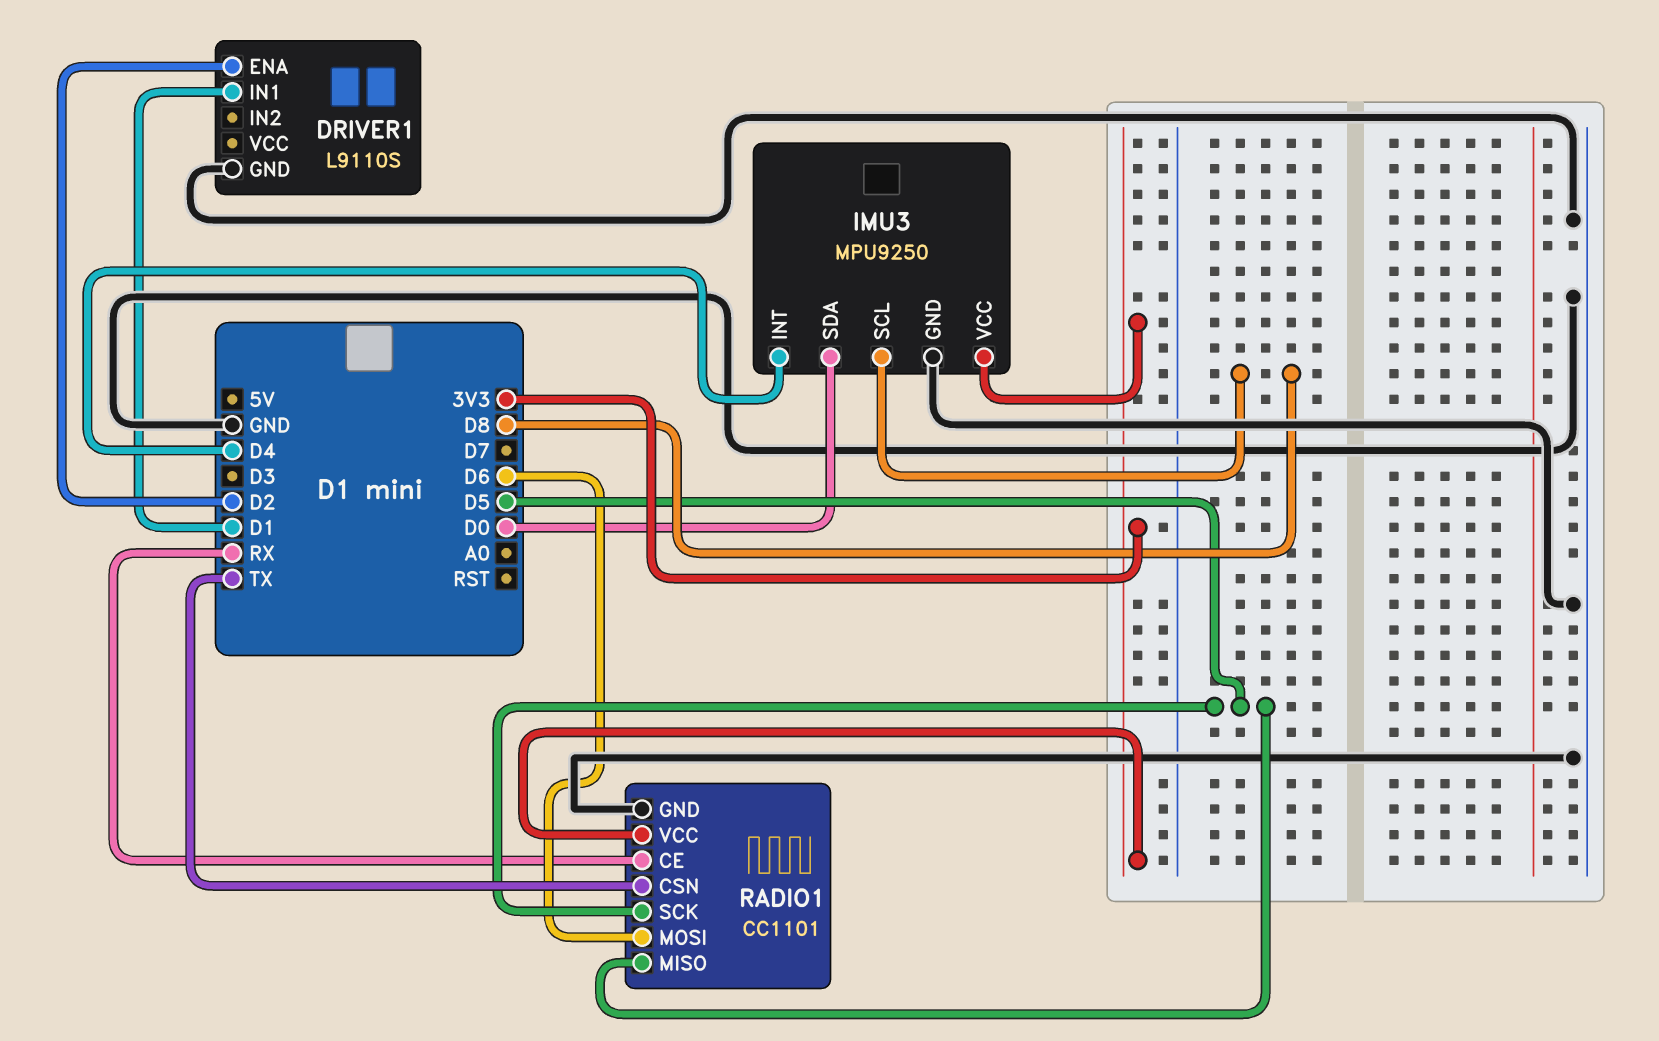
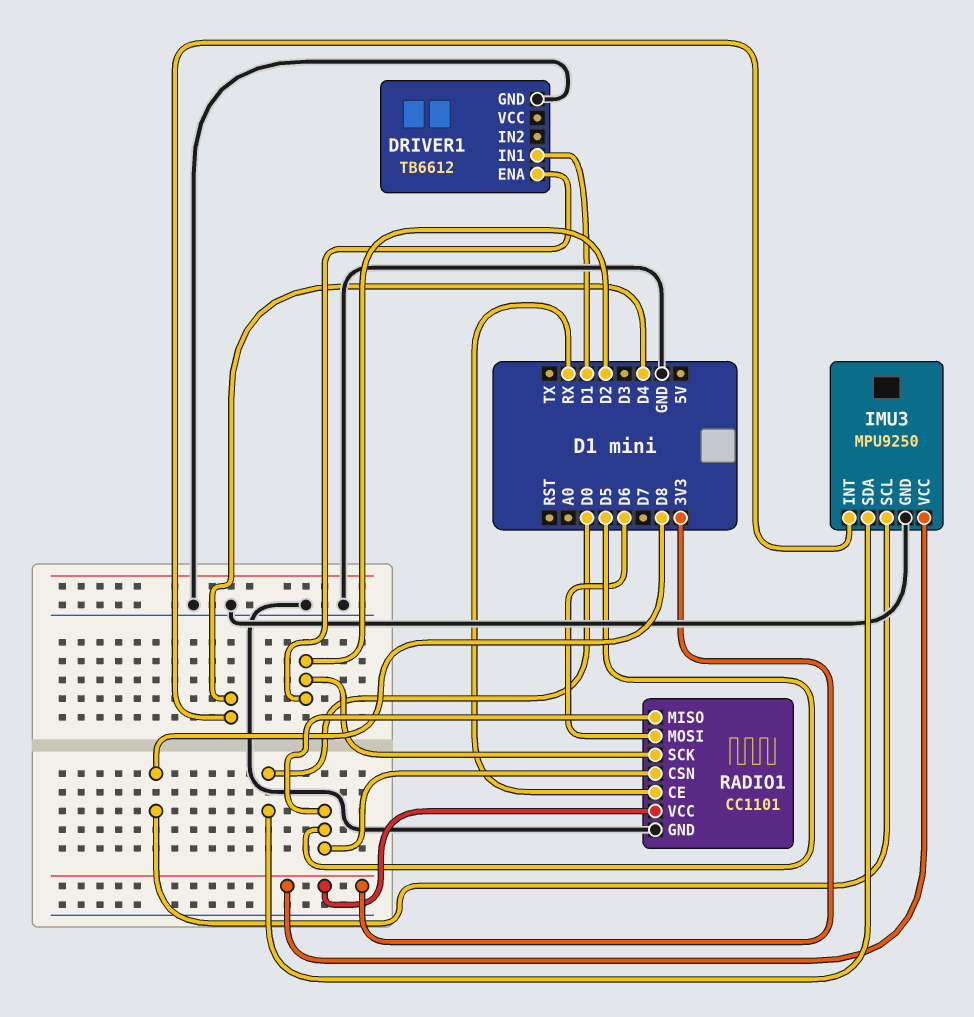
DRIVER1: L9110S -> TB6612
RADIO1 pin CSN: TX -> D5
RADIO1 pin SCK: D5 -> D2

